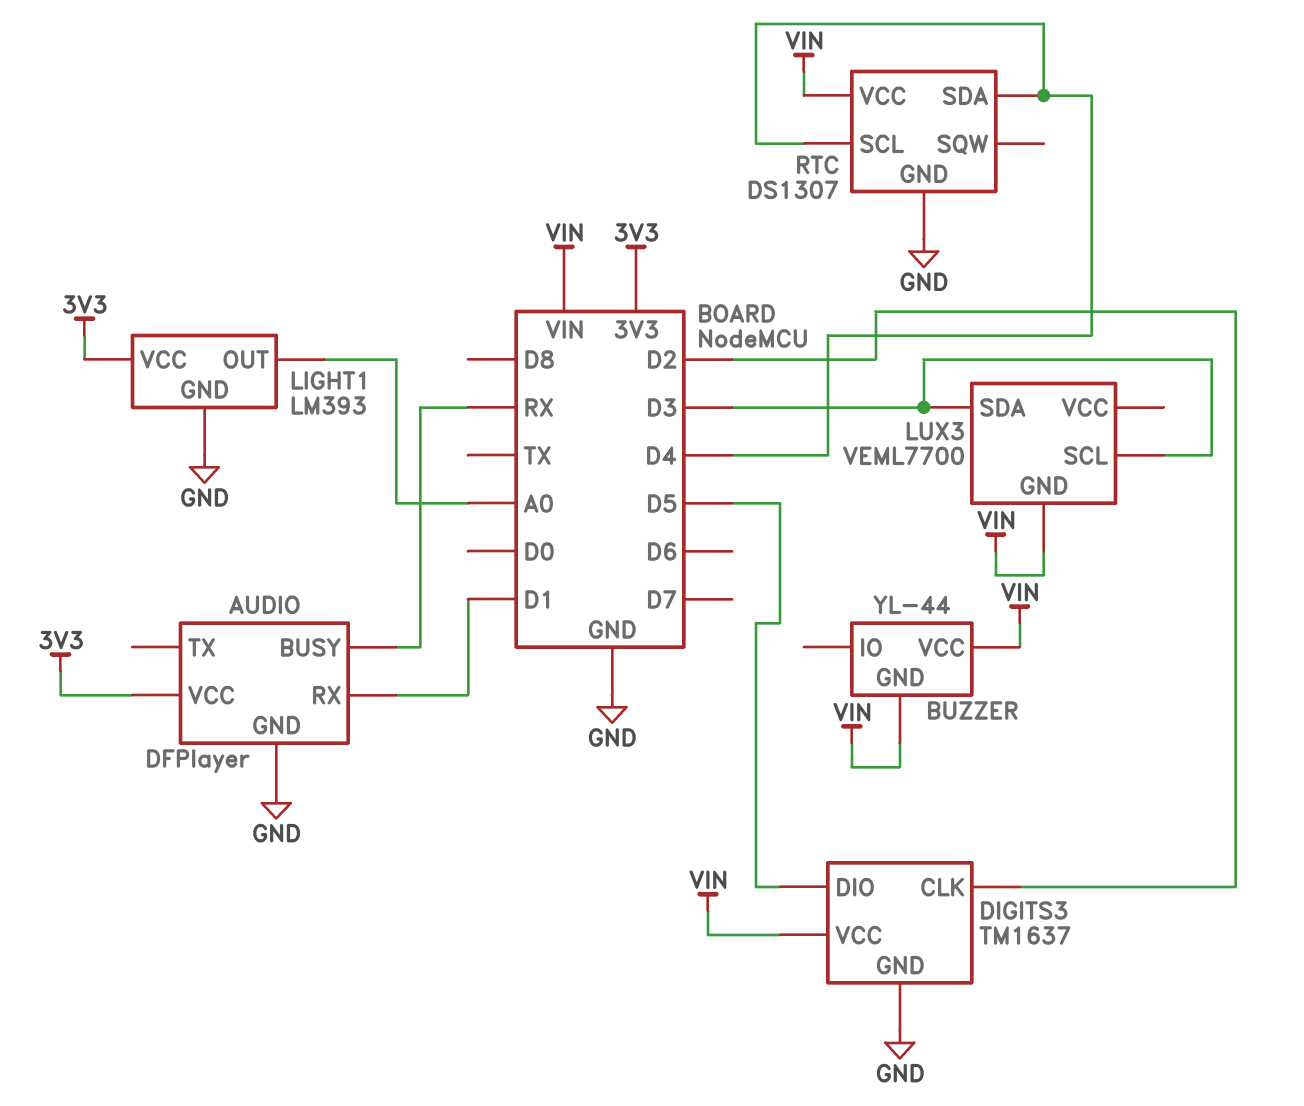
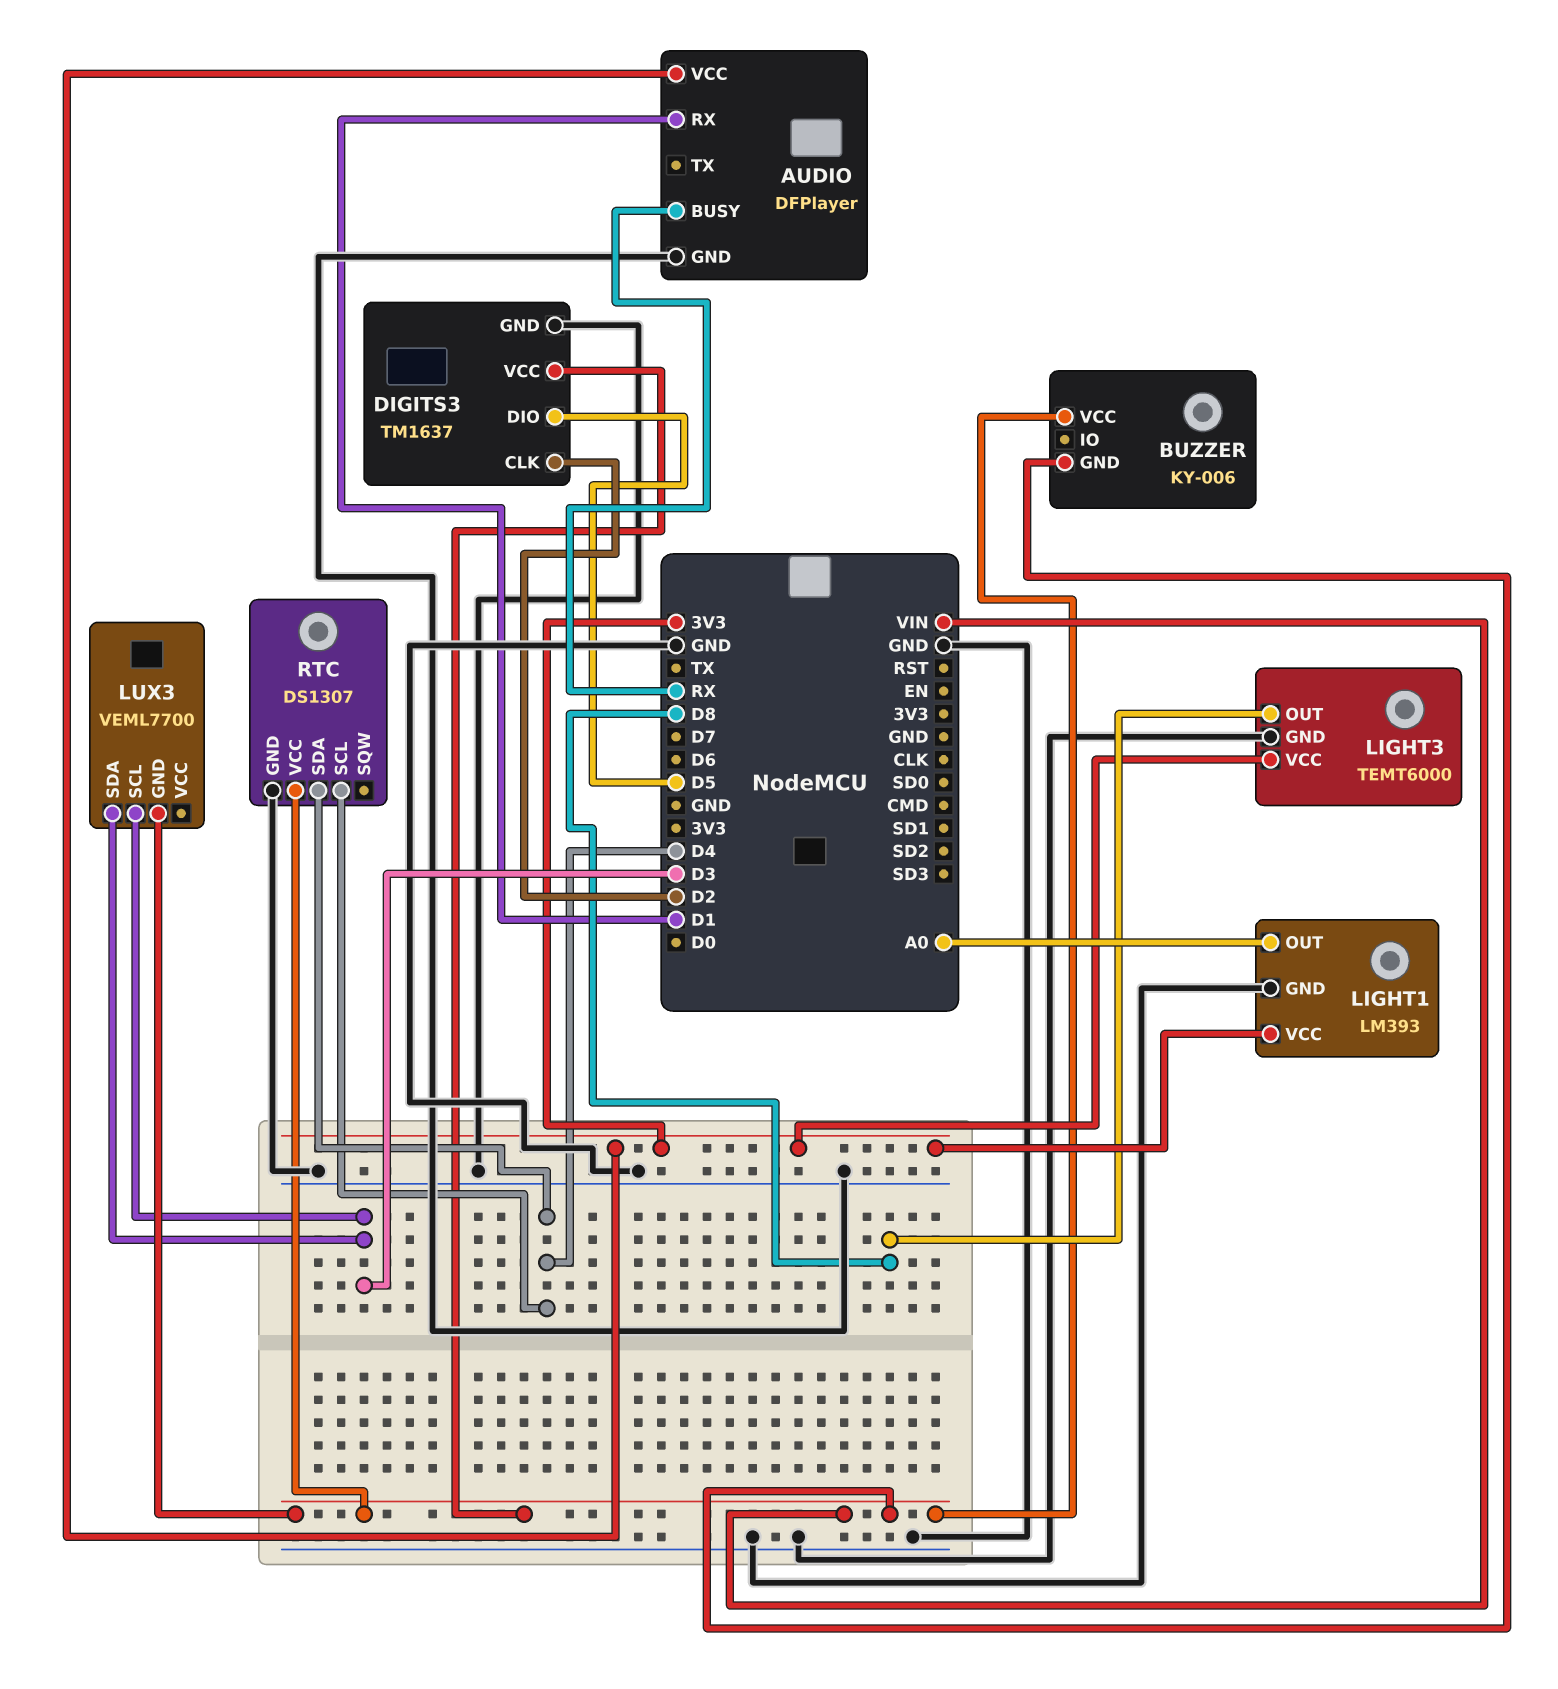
BUZZER: YL-44 -> KY-006
LIGHT3: none -> TEMT6000
LIGHT3 pin GND: none -> GND
LIGHT3 pin OUT: none -> D8
LIGHT3 pin VCC: none -> 3V3

